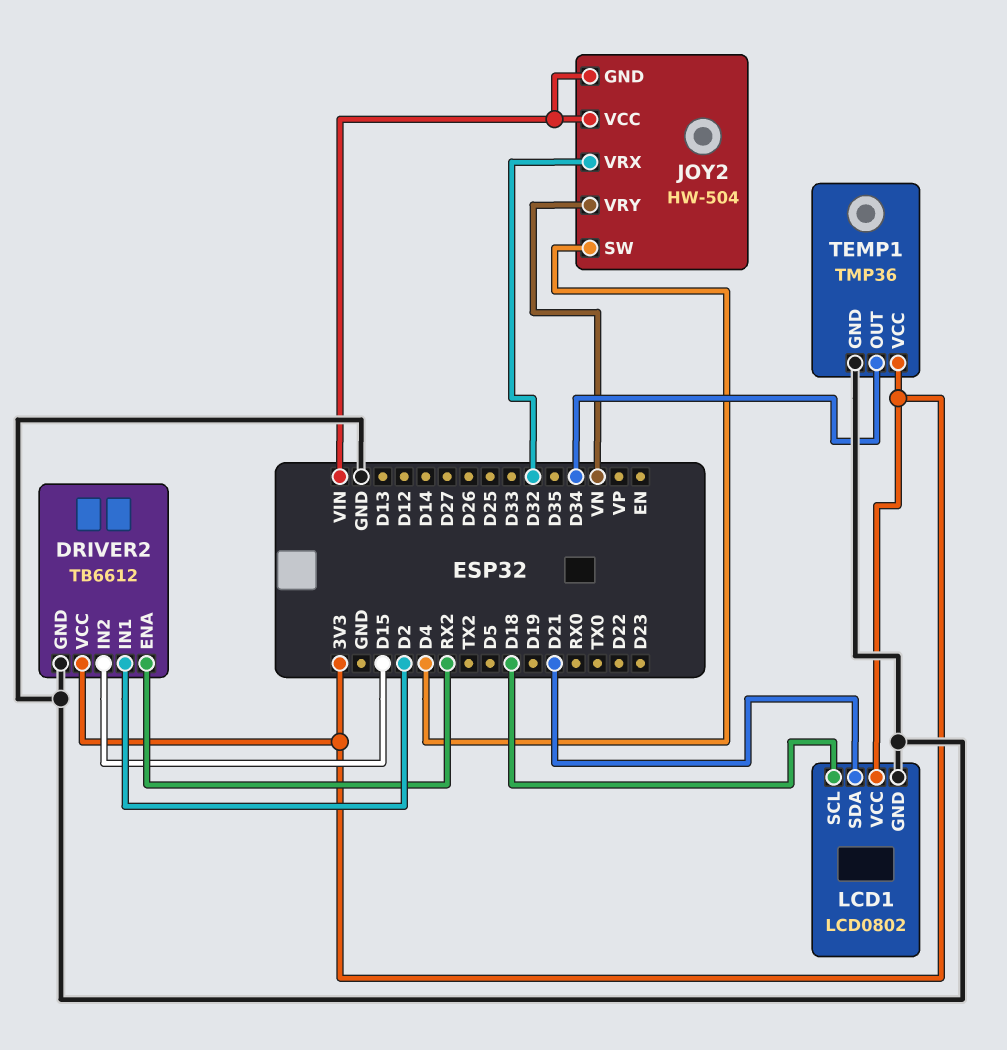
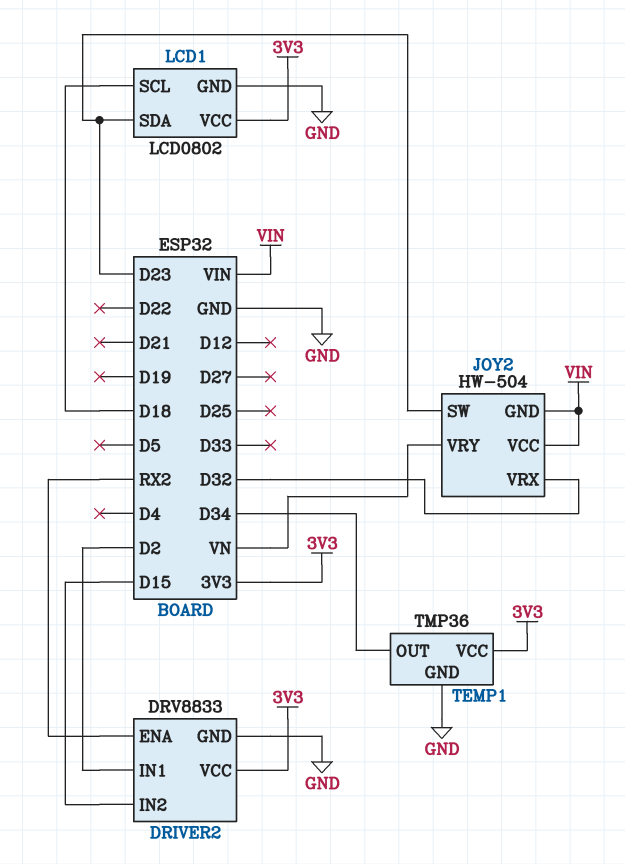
DRIVER2: TB6612 -> DRV8833
JOY2 pin SW: D4 -> D23
LCD1 pin SDA: D21 -> D23

